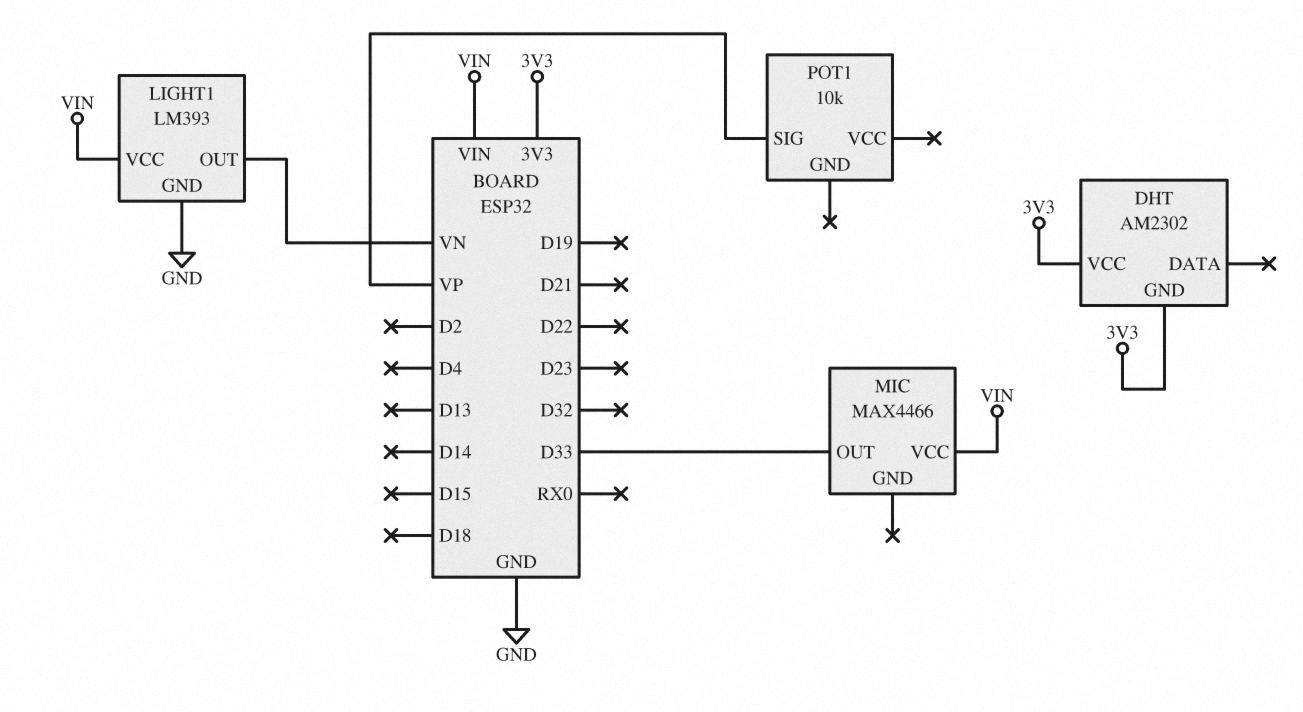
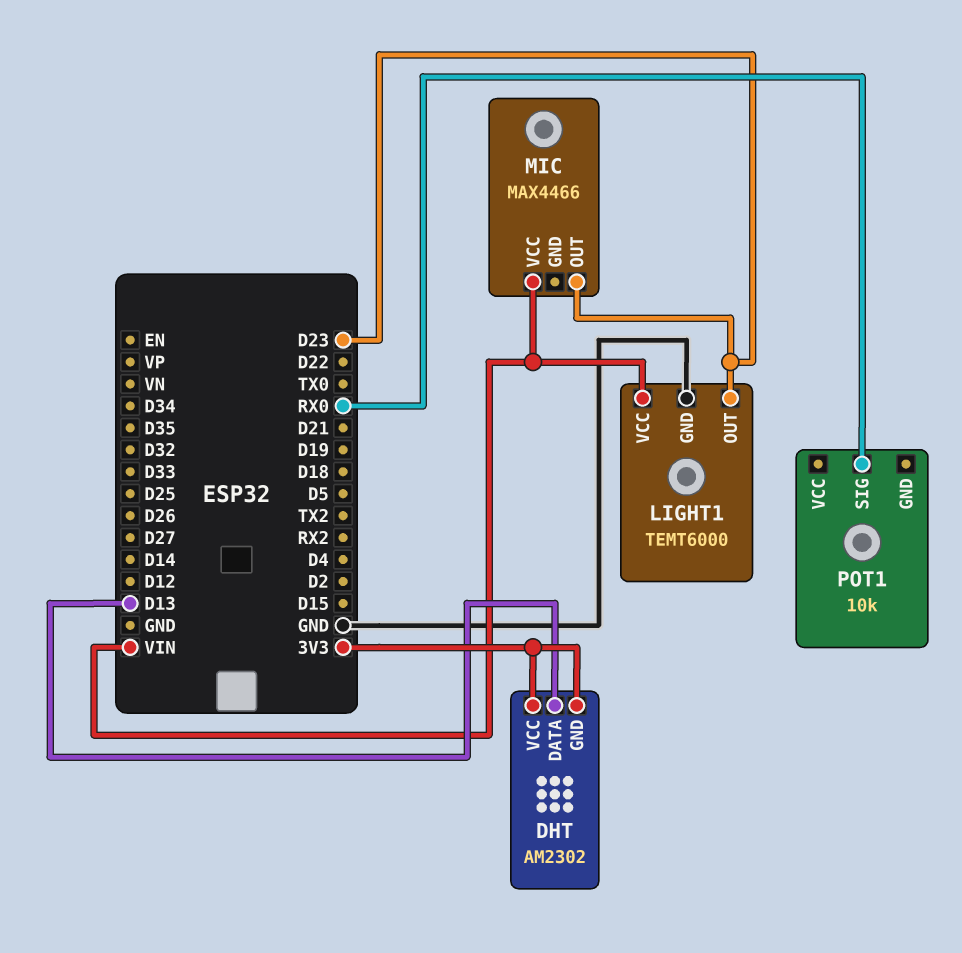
DHT pin DATA: none -> D13
LIGHT1: LM393 -> TEMT6000
LIGHT1 pin OUT: VN -> D23
MIC pin OUT: D33 -> D23
POT1 pin SIG: VP -> RX0

